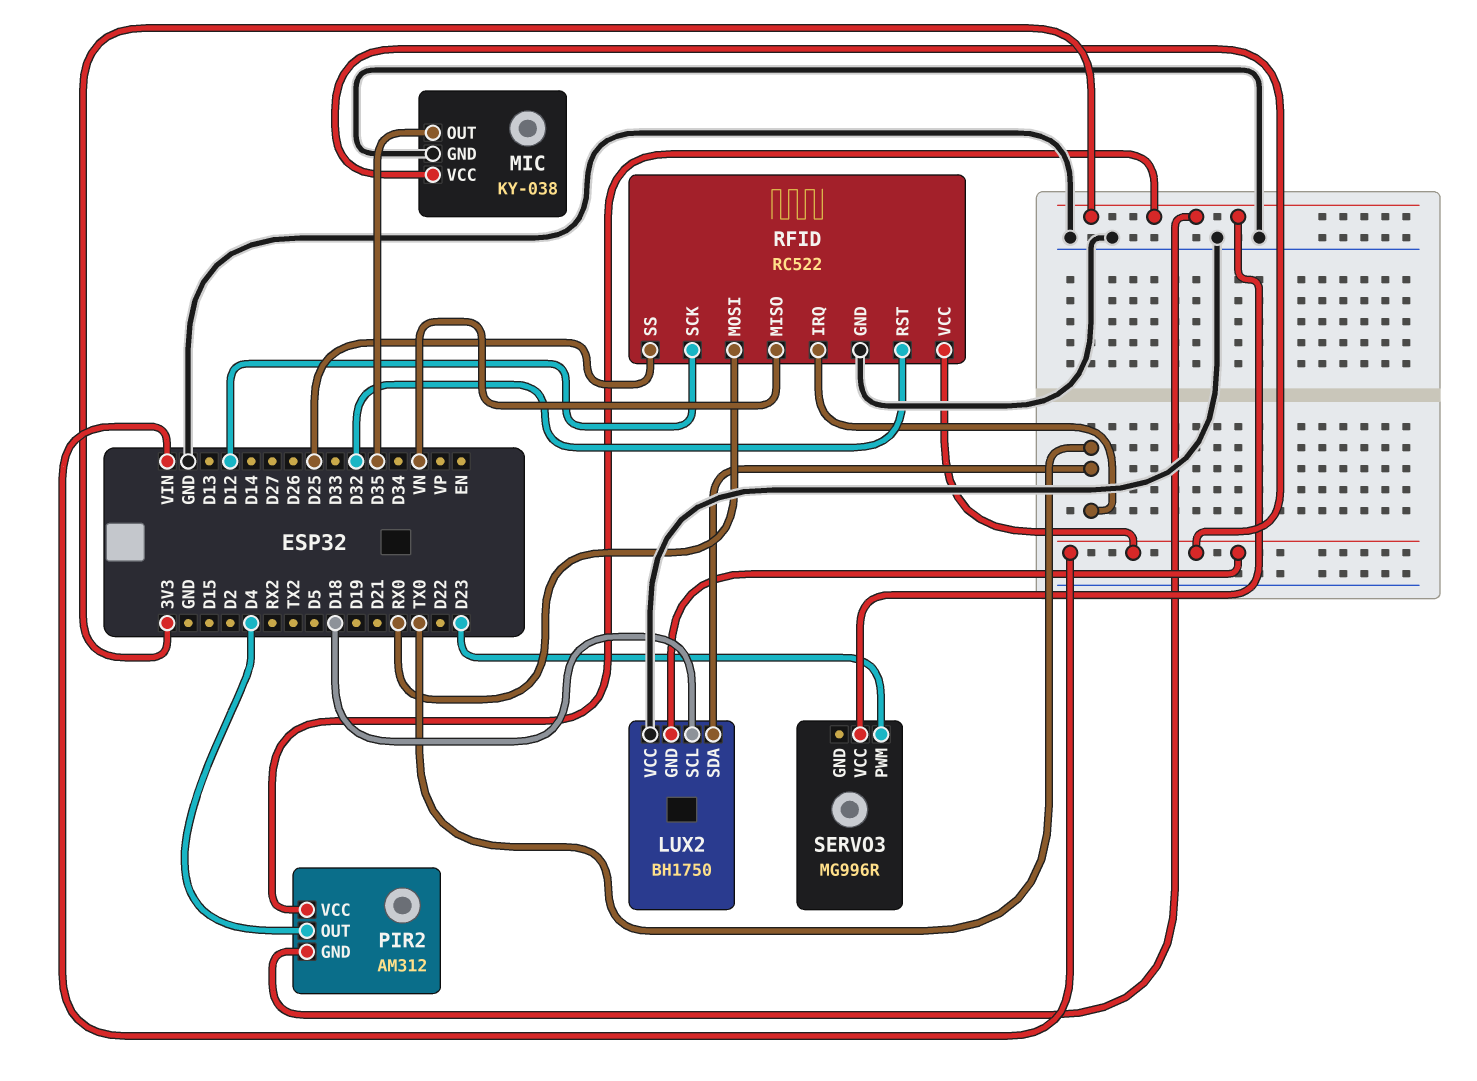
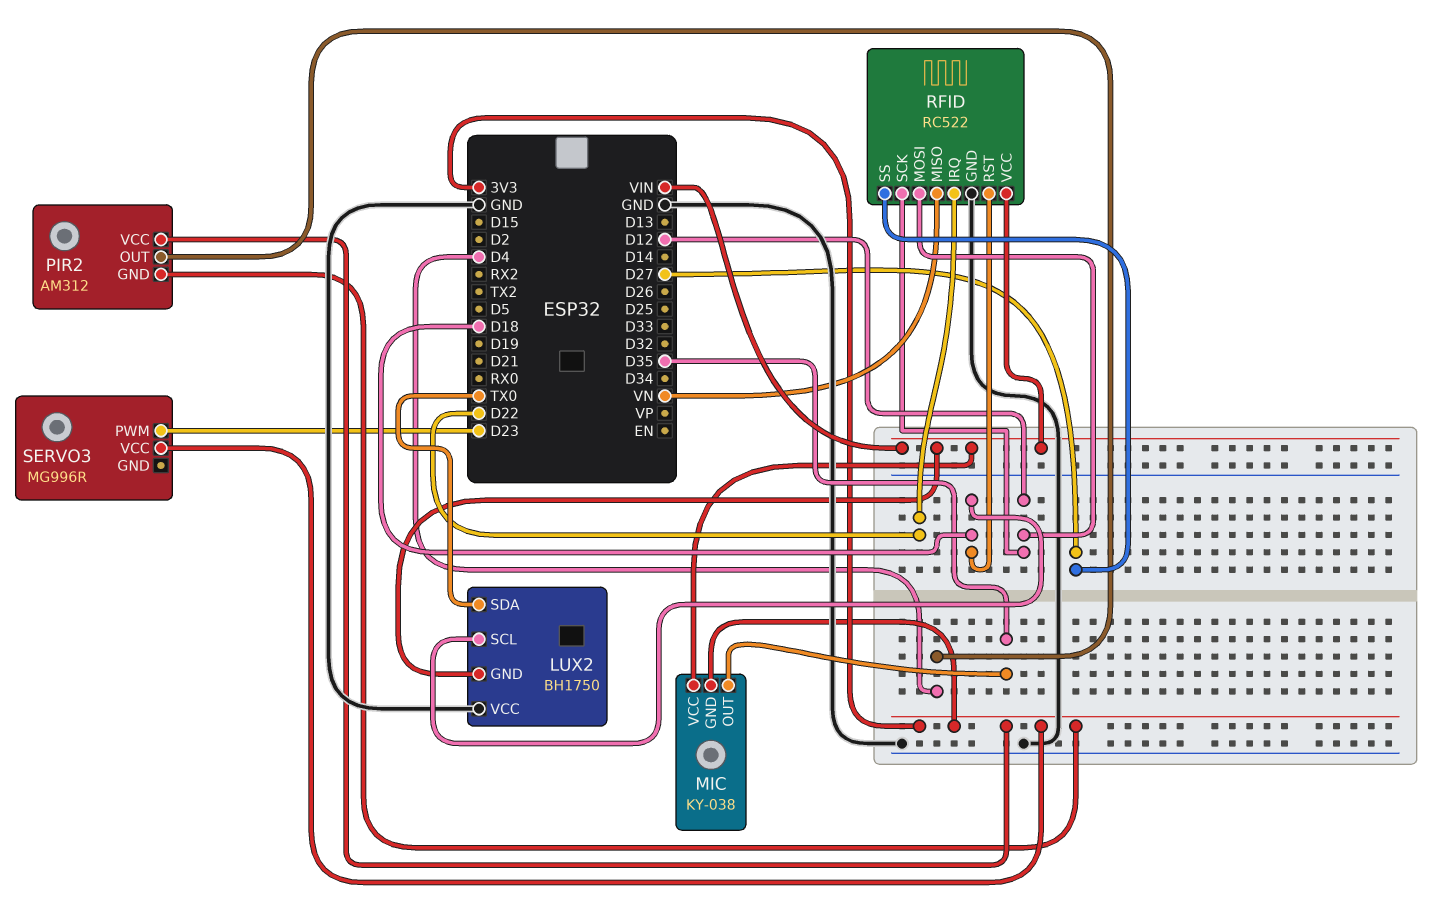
MIC pin GND: GND -> 3V3
RFID pin IRQ: TX0 -> D22
RFID pin MOSI: RX0 -> D12
RFID pin RST: D32 -> D18
RFID pin SS: D25 -> D27

